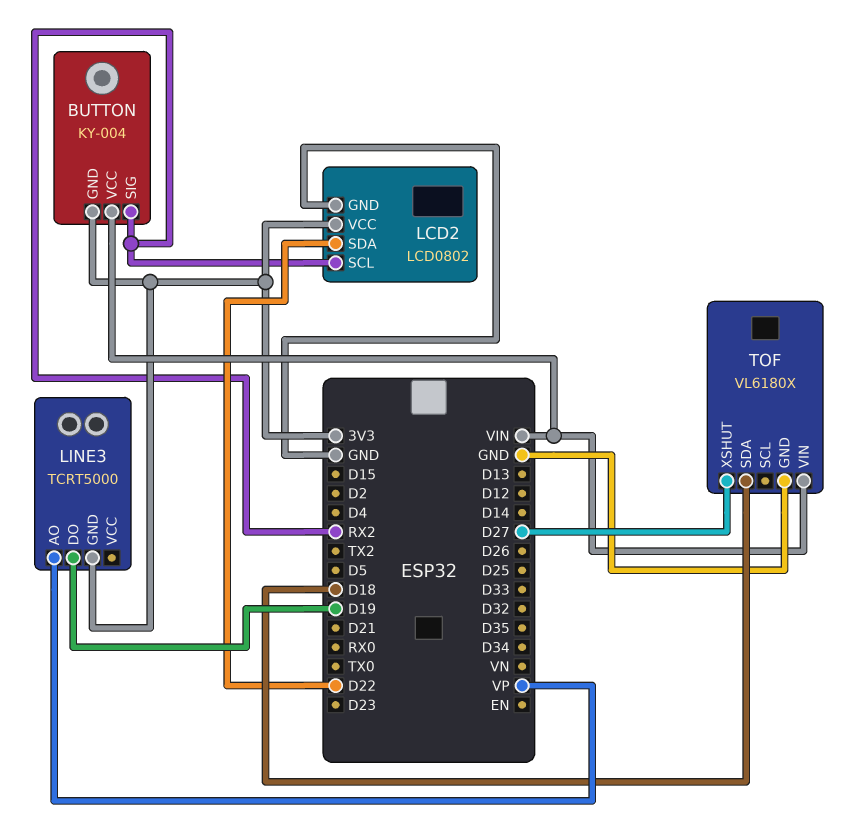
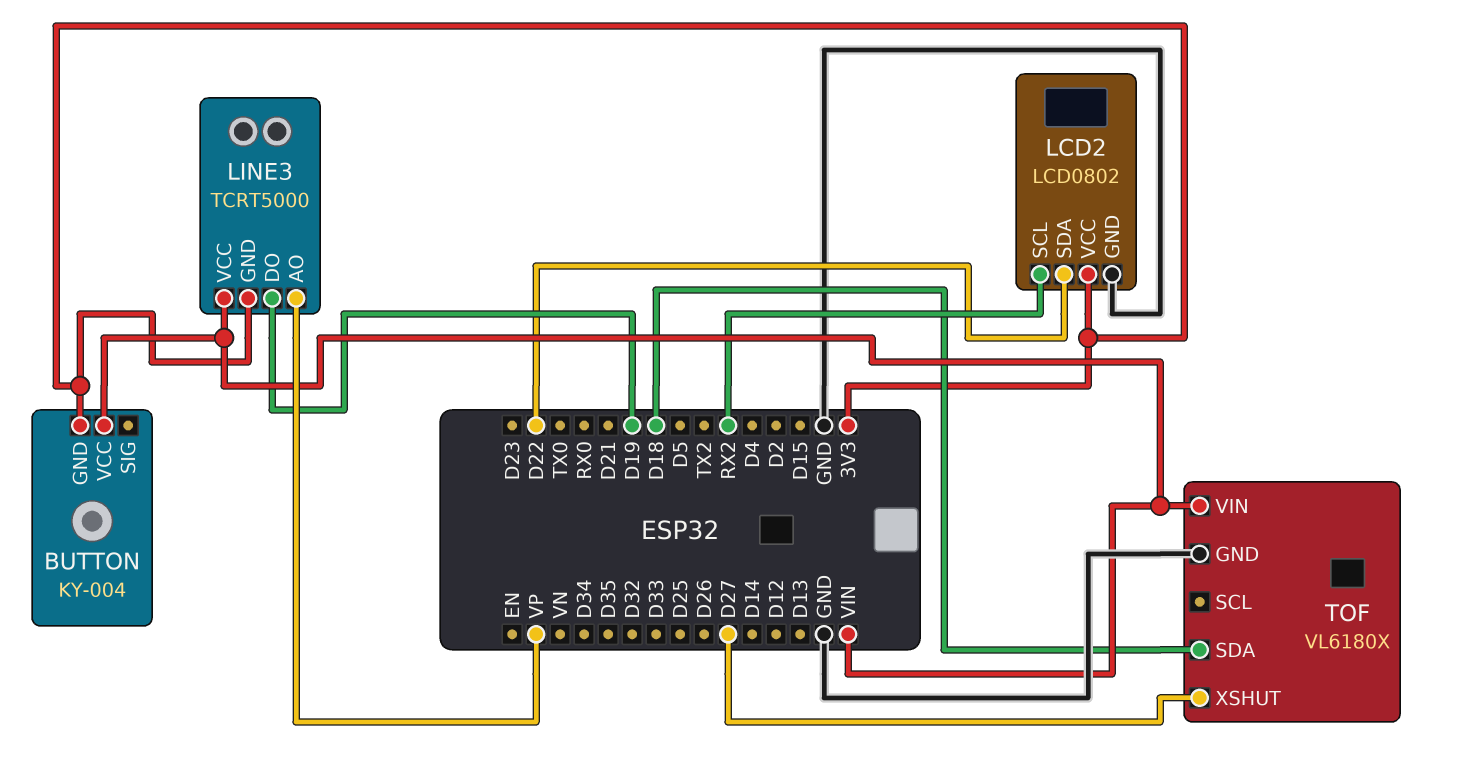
BUTTON pin SIG: RX2 -> none
LINE3 pin VCC: none -> VIN

